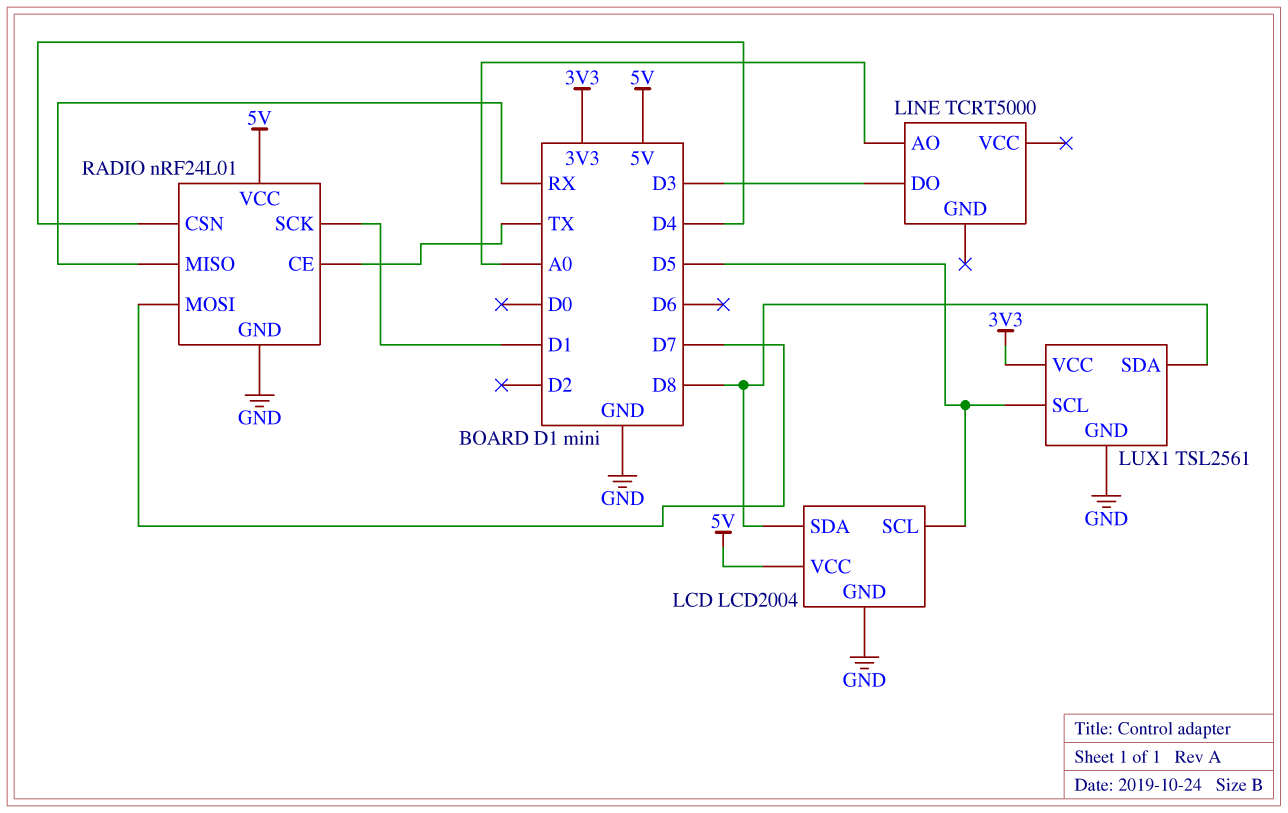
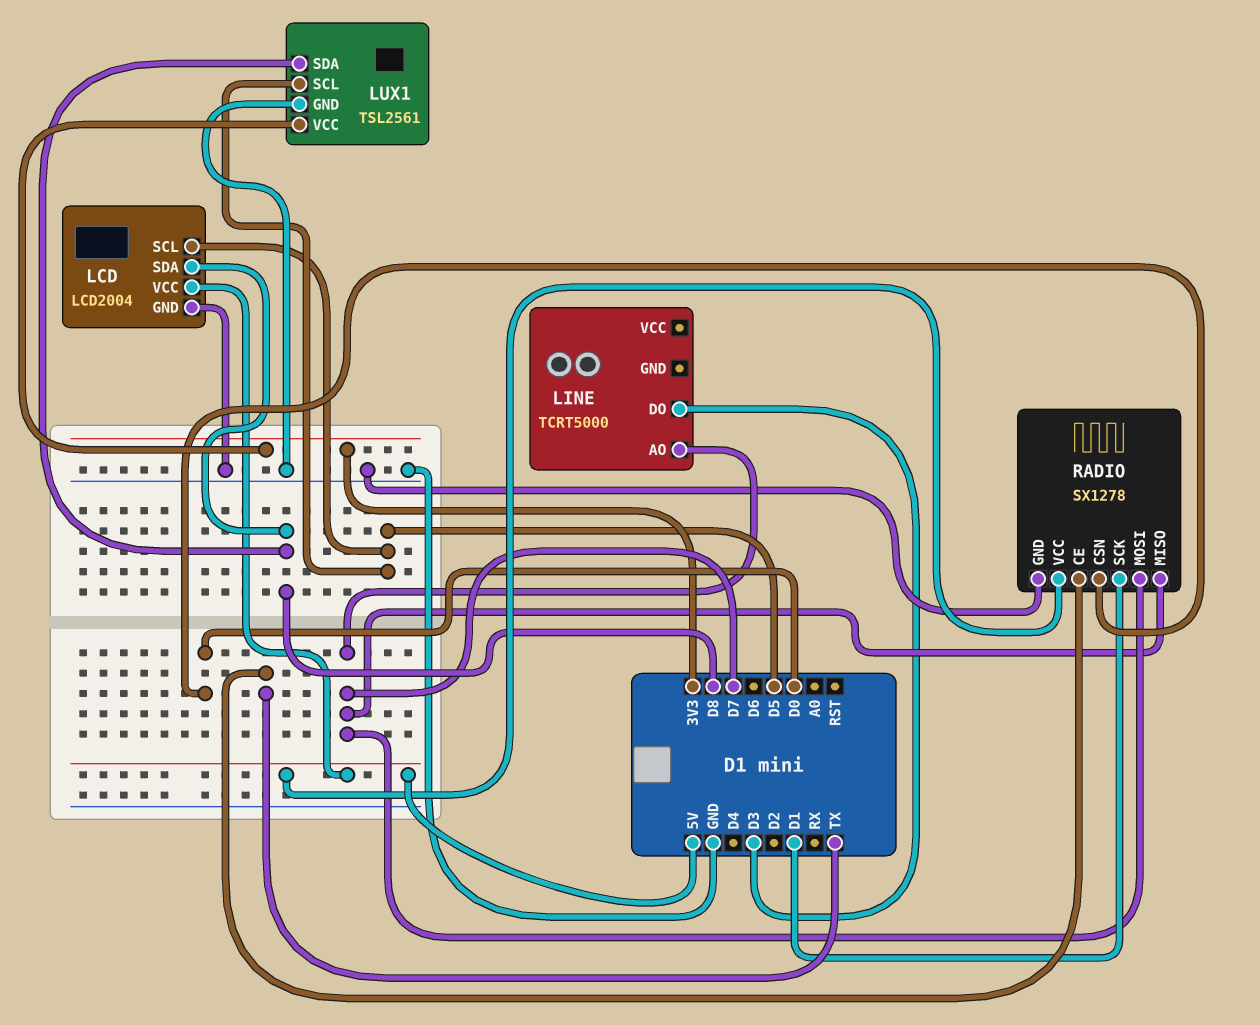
LINE pin AO: A0 -> D7
RADIO: nRF24L01 -> SX1278
RADIO pin CSN: D4 -> D0
RADIO pin MISO: RX -> D7

